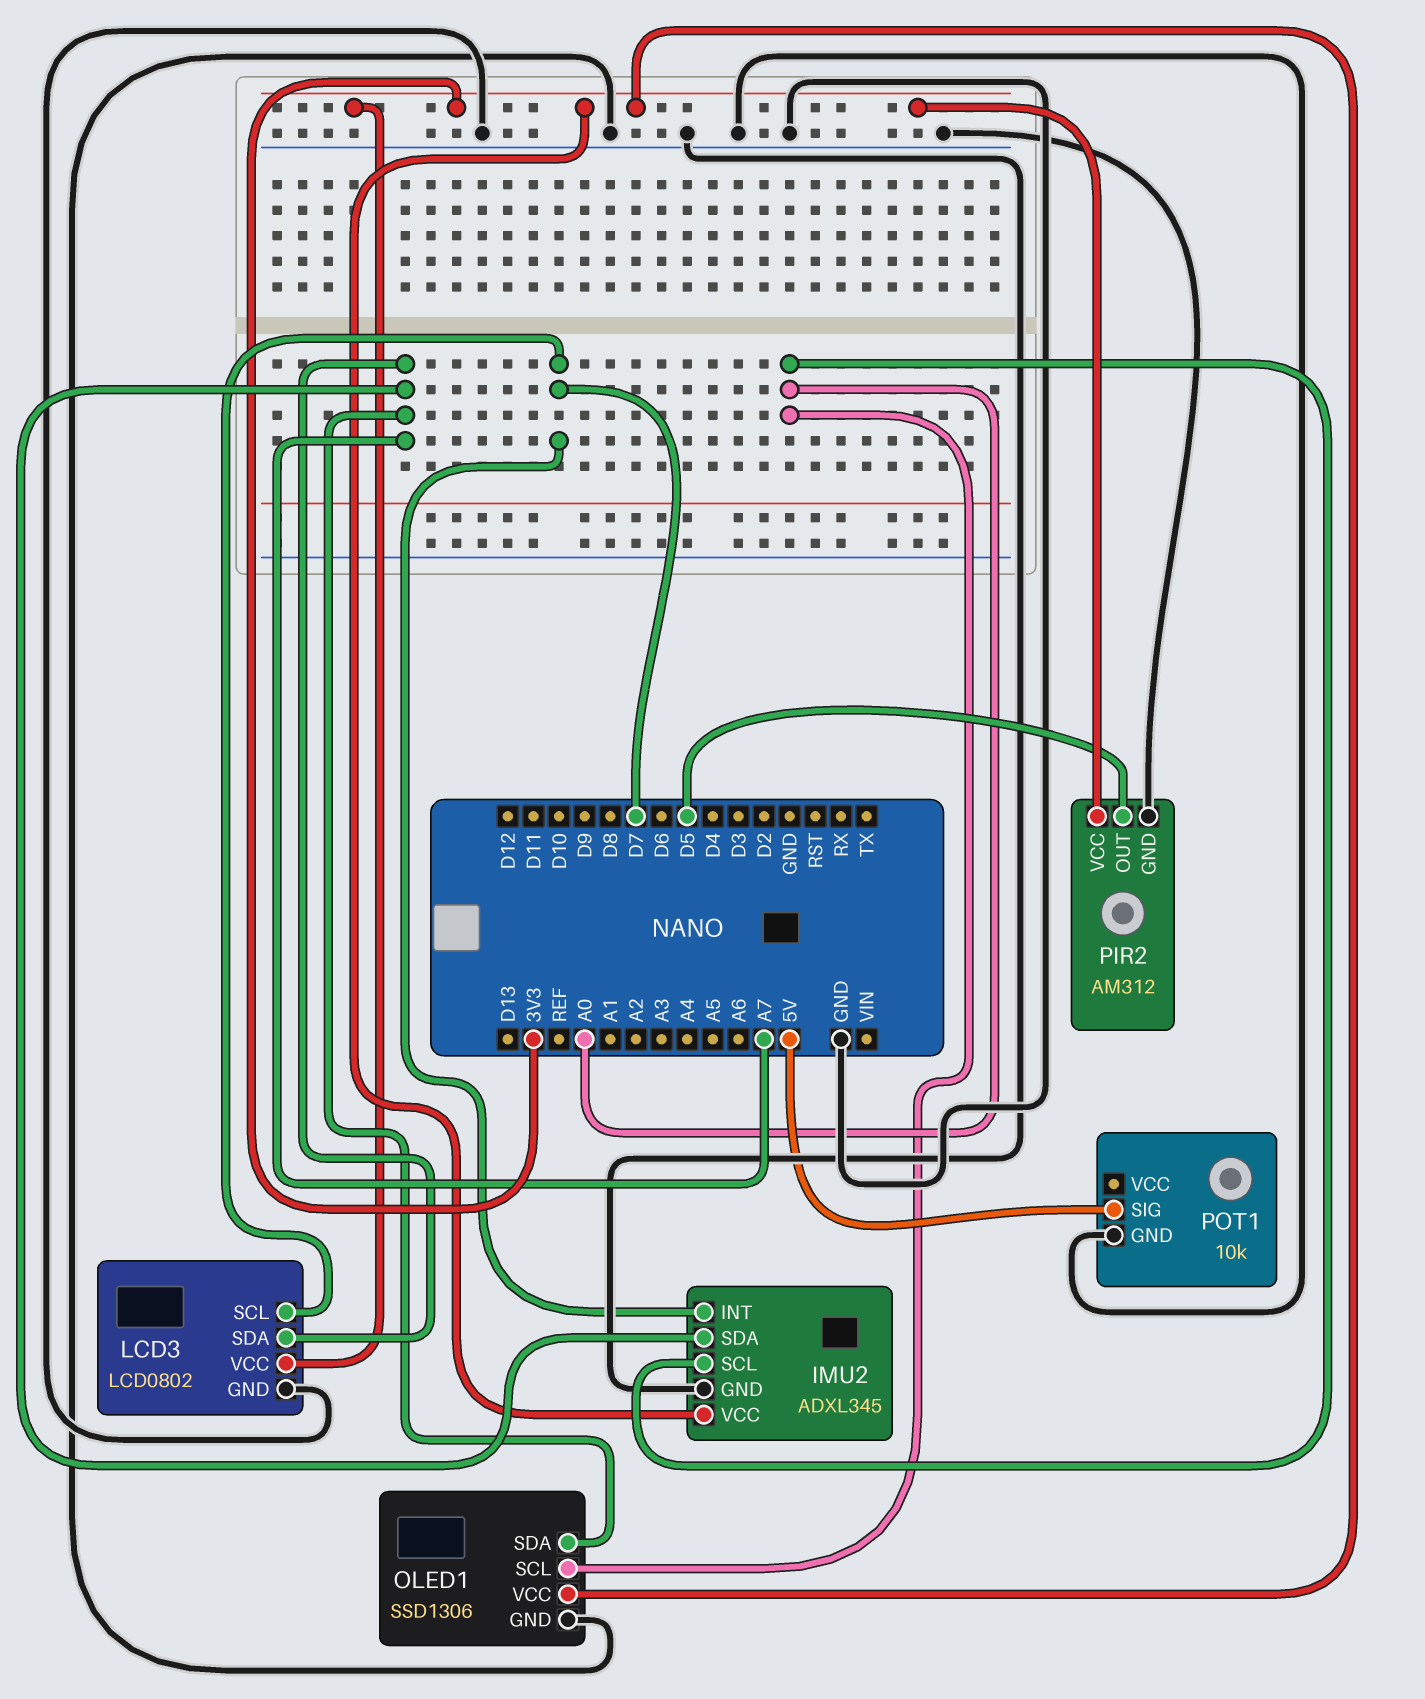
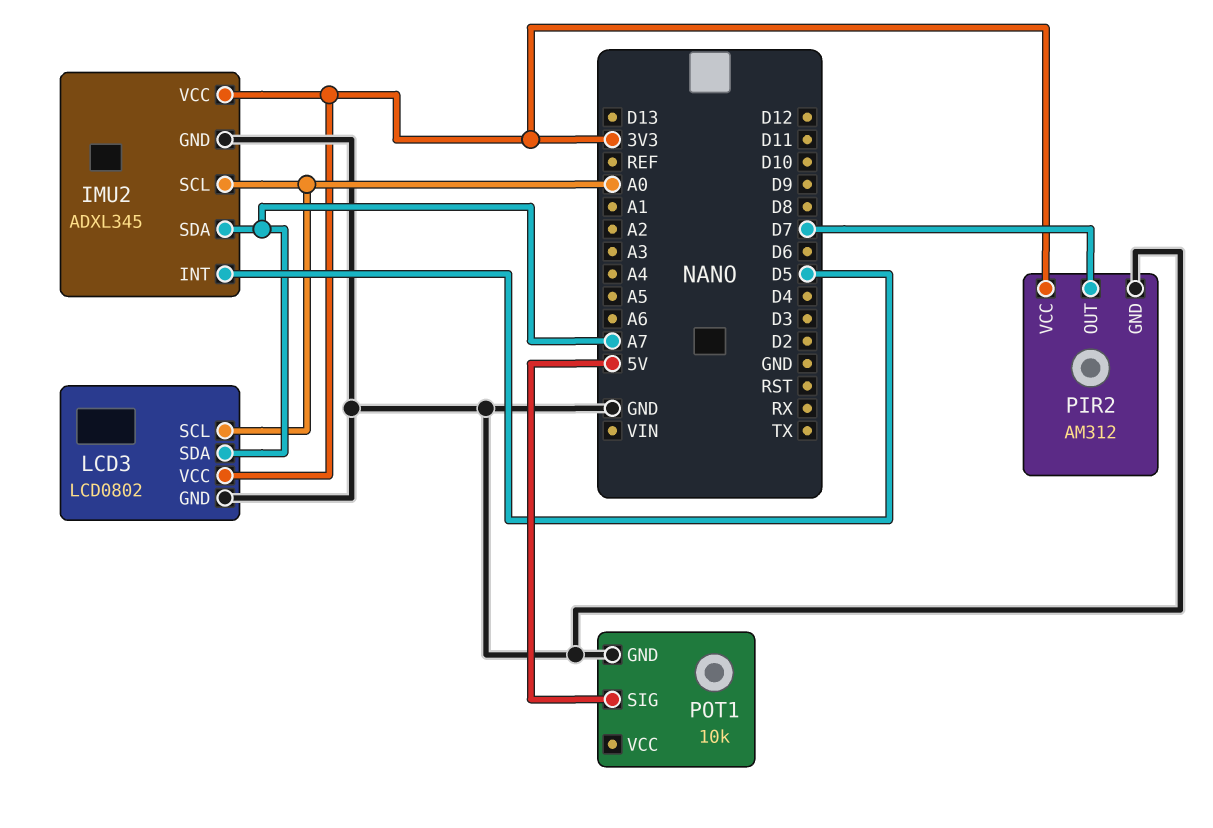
IMU2 pin INT: D7 -> D5
LCD3 pin SCL: D7 -> A0
OLED1: SSD1306 -> none
OLED1 pin GND: GND -> none
OLED1 pin SCL: A0 -> none
OLED1 pin SDA: A7 -> none
OLED1 pin VCC: 3V3 -> none
PIR2 pin OUT: D5 -> D7

